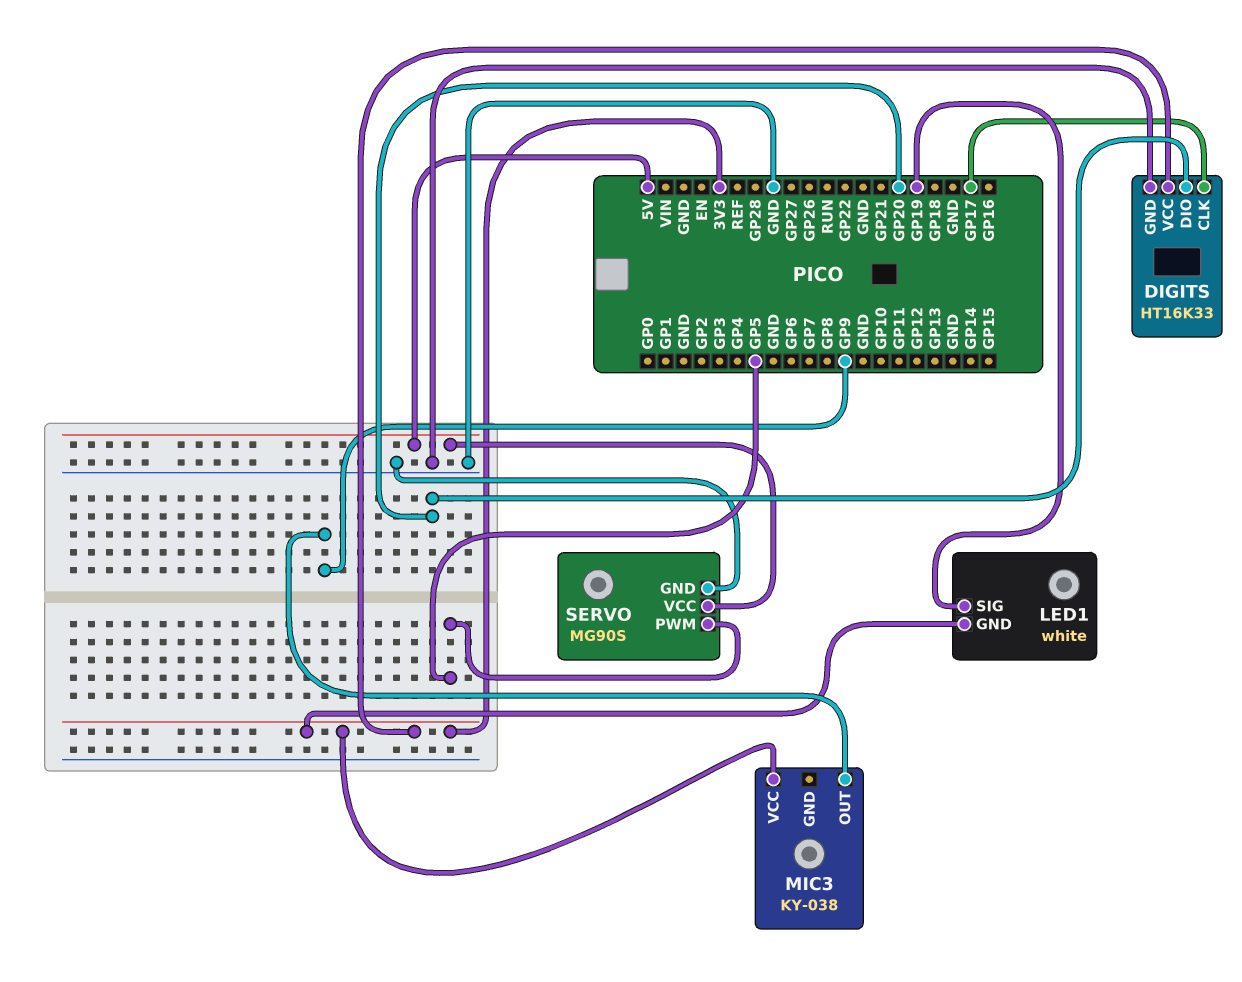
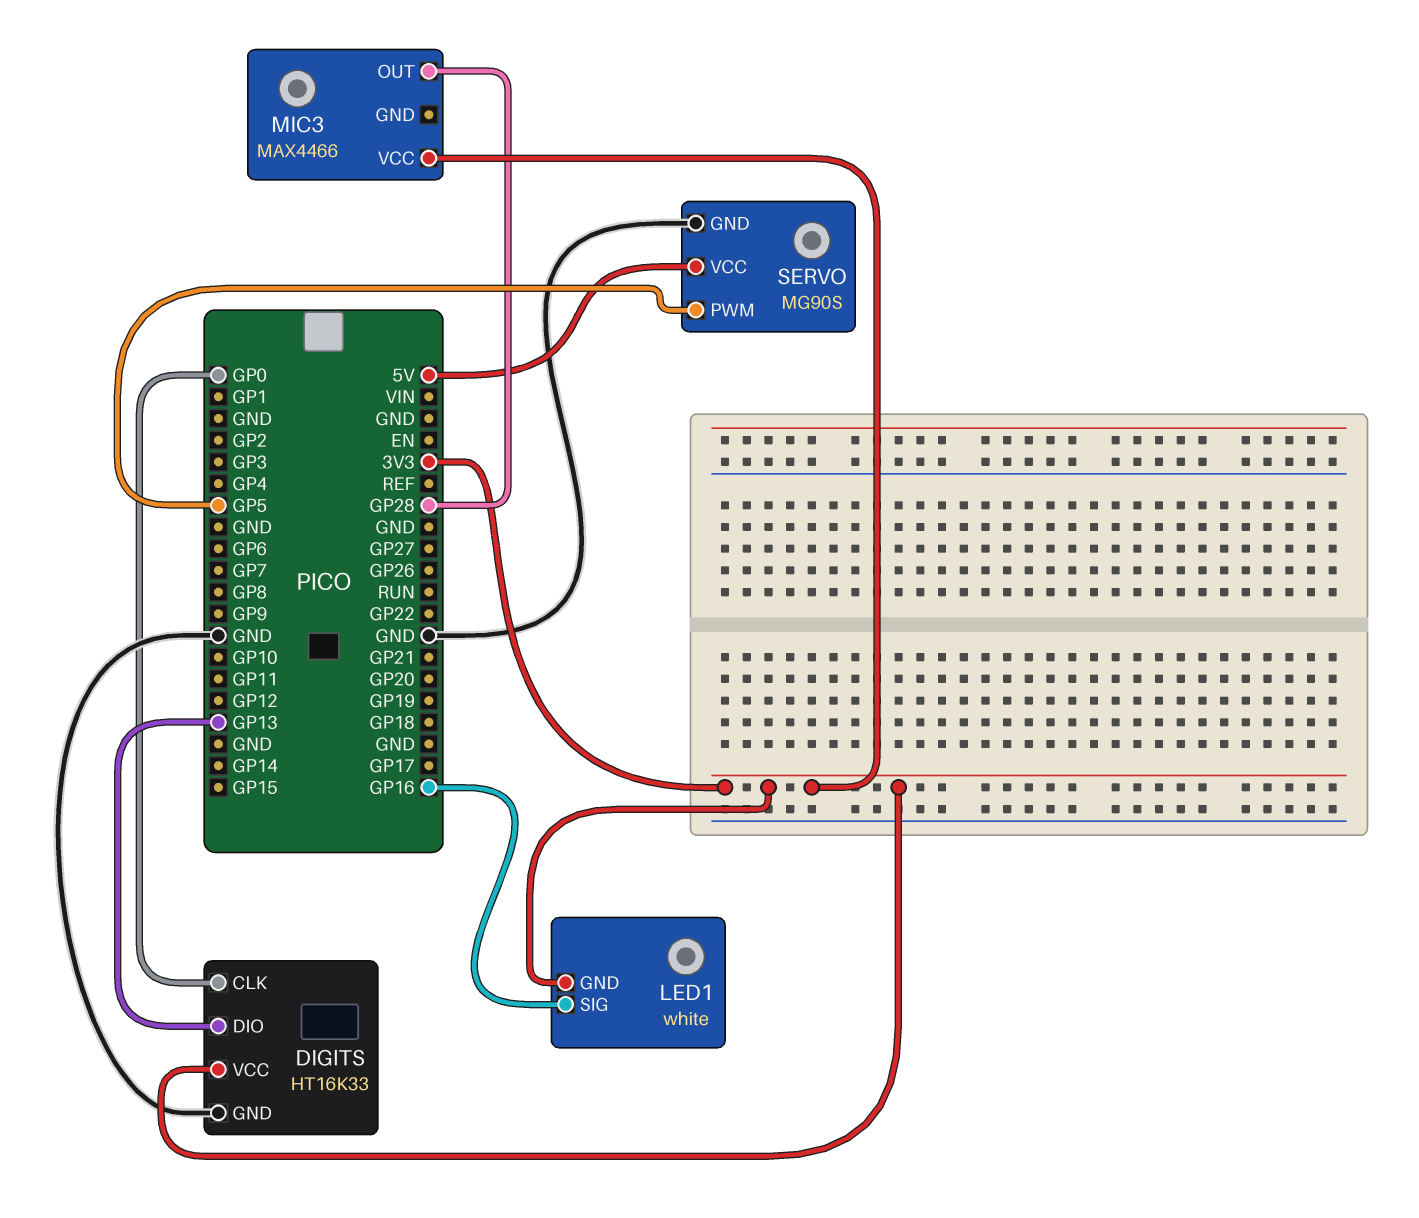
DIGITS pin CLK: GP17 -> GP0
DIGITS pin DIO: GP20 -> GP13
LED1 pin SIG: GP19 -> GP16
MIC3: KY-038 -> MAX4466
MIC3 pin OUT: GP9 -> GP28

